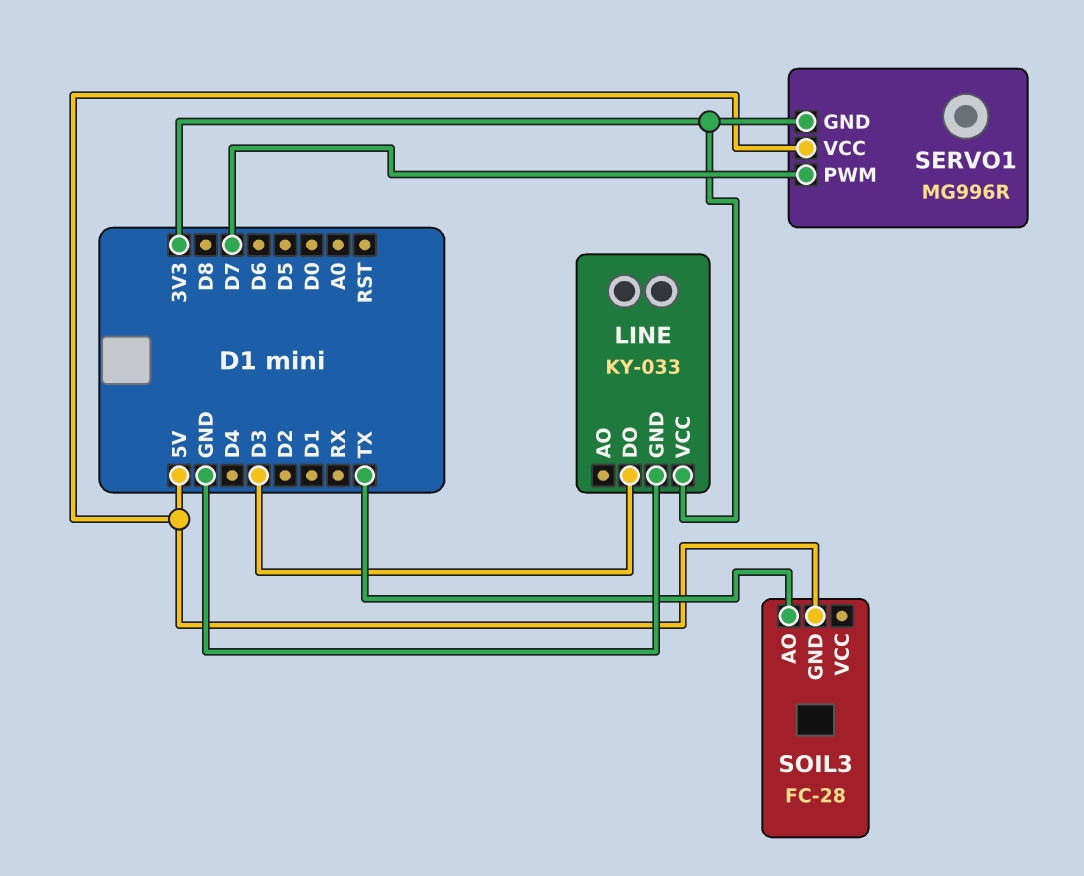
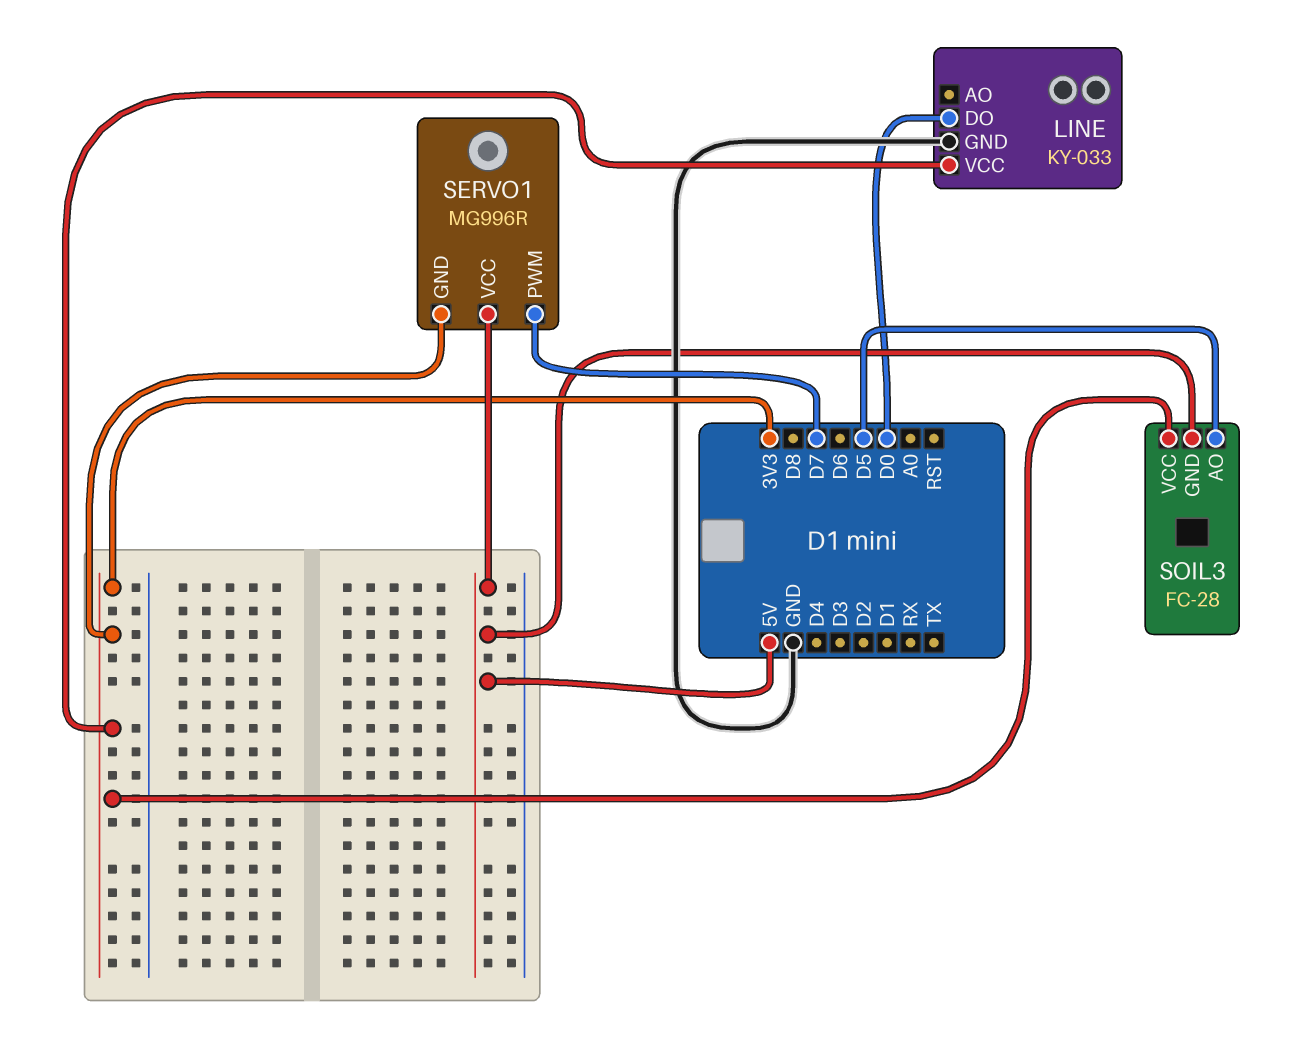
LINE pin DO: D3 -> D0
SOIL3 pin AO: TX -> D5
SOIL3 pin VCC: none -> 3V3

